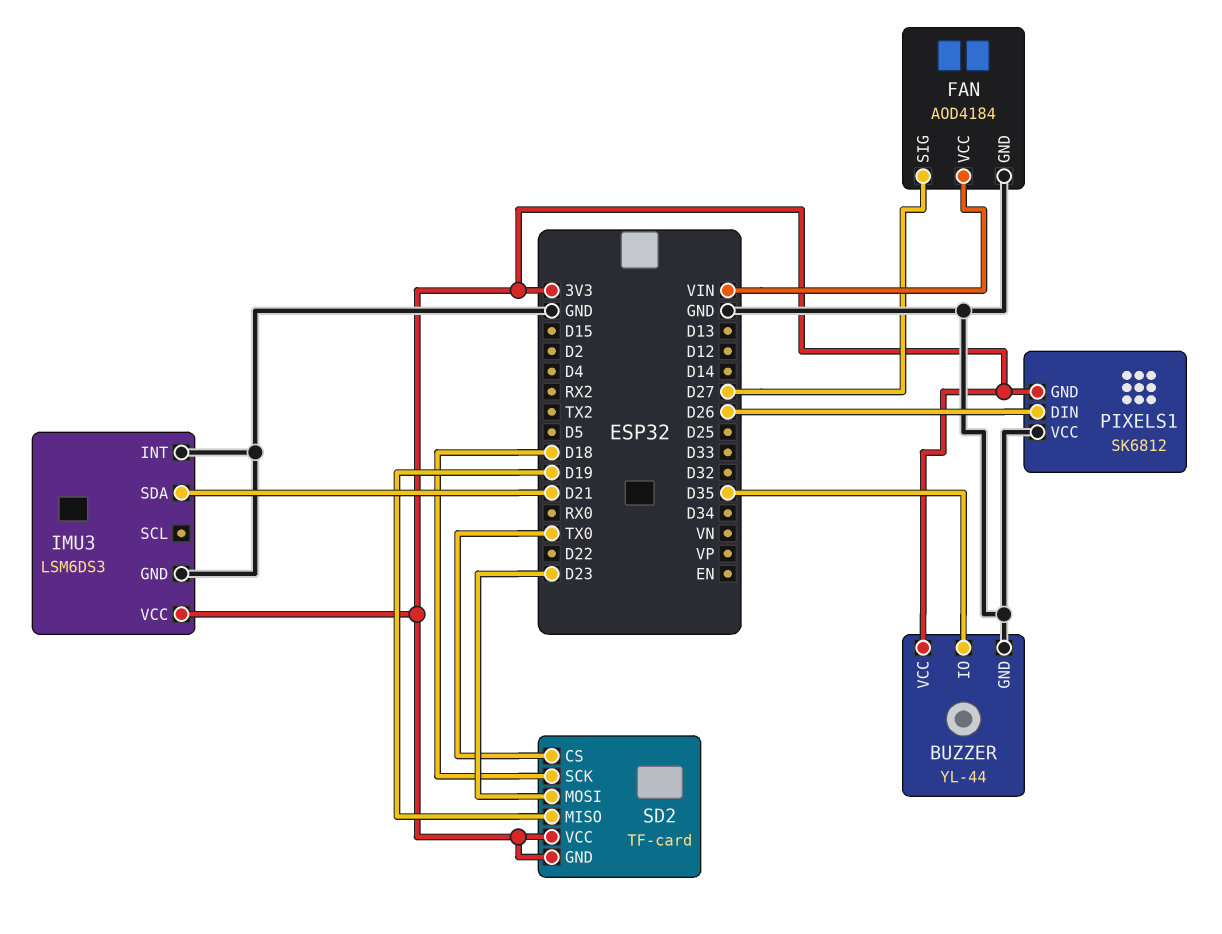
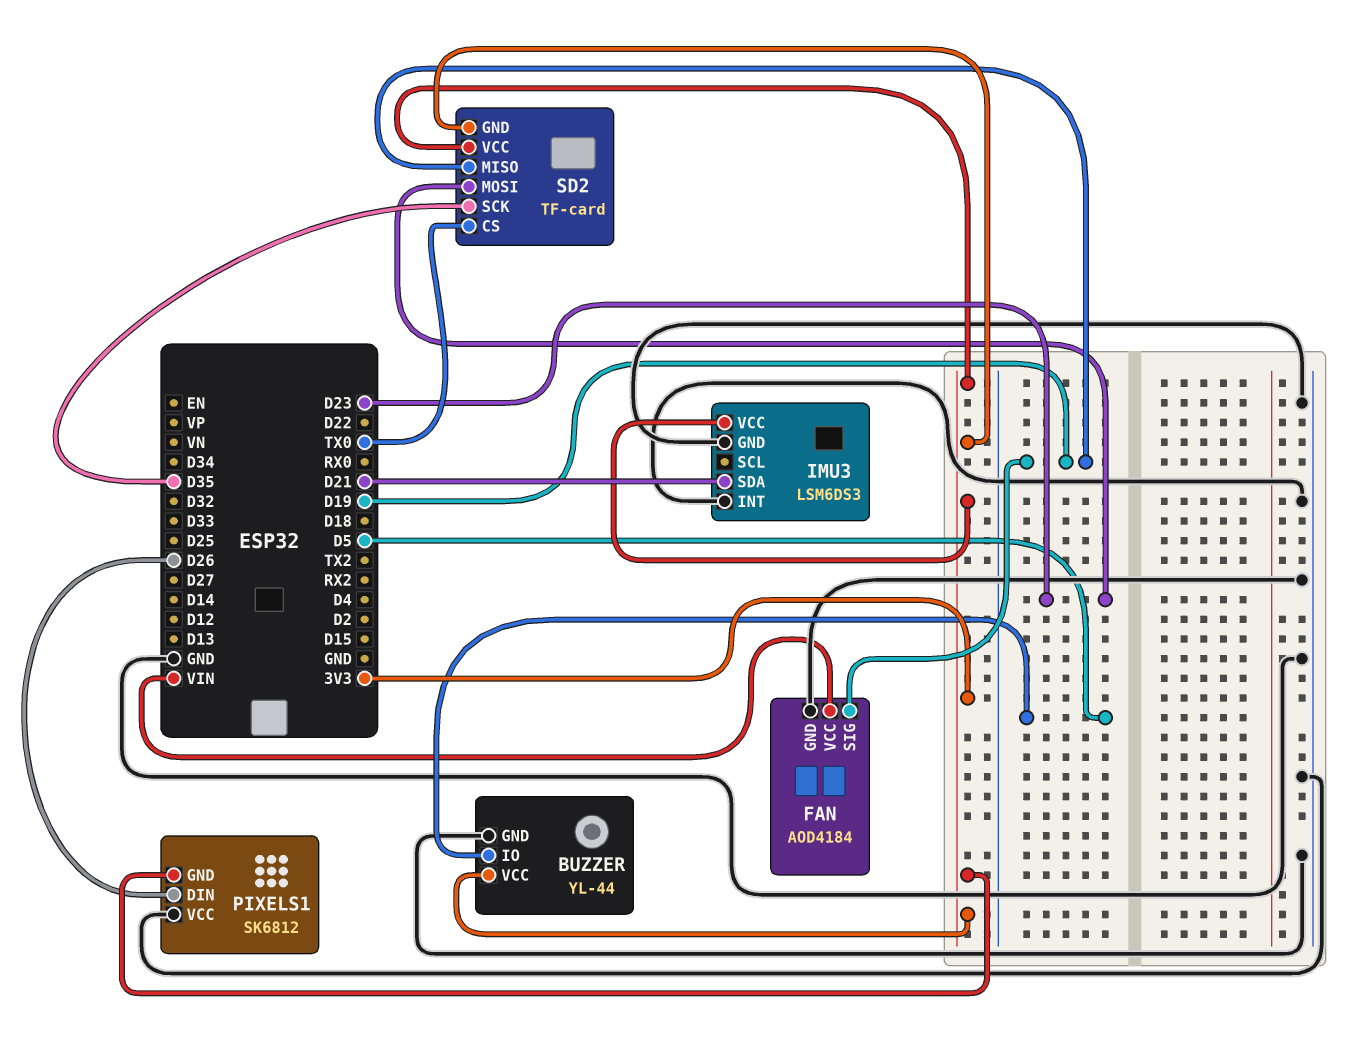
BUZZER pin IO: D35 -> D5
FAN pin SIG: D27 -> D19
SD2 pin SCK: D18 -> D35

